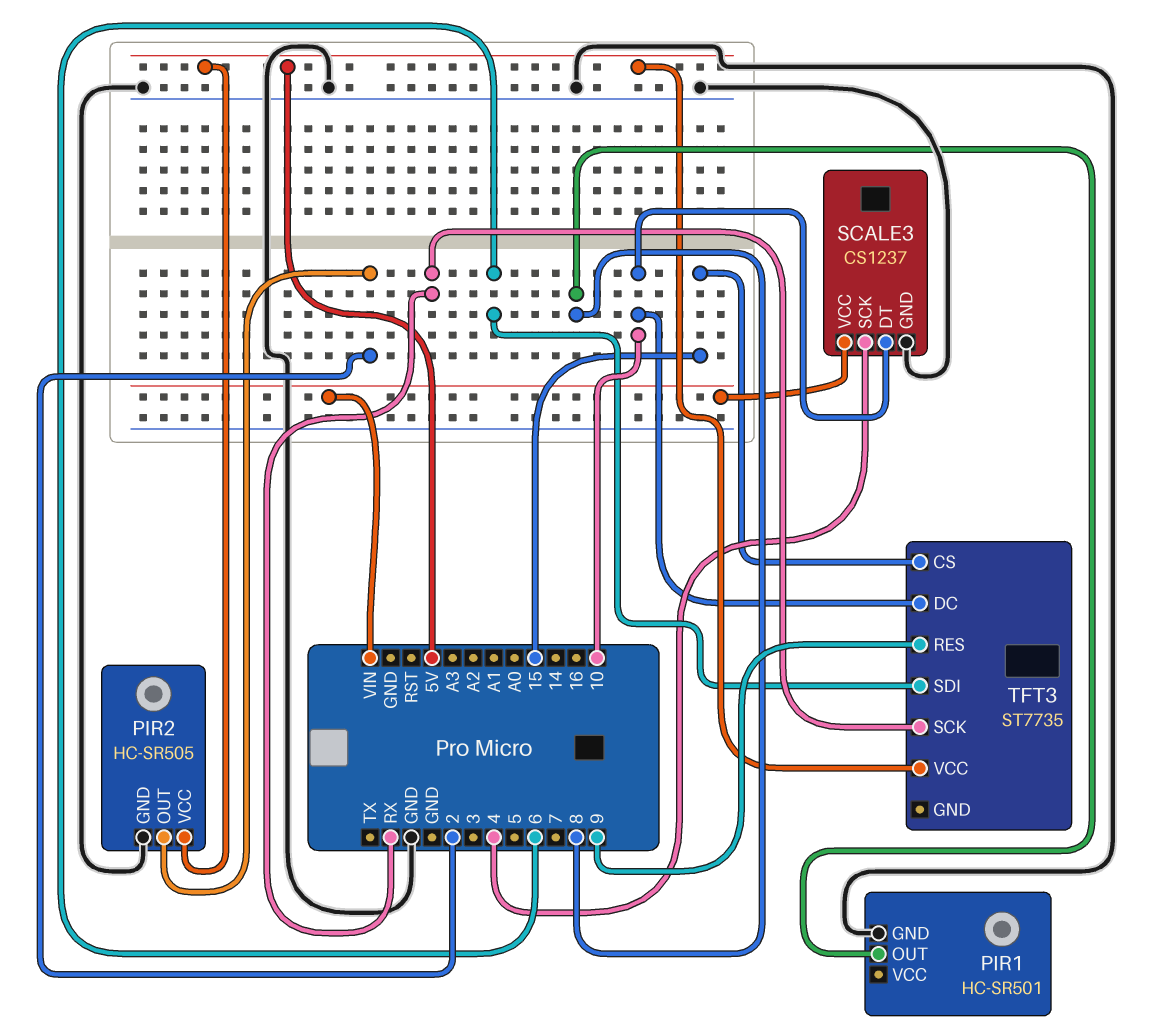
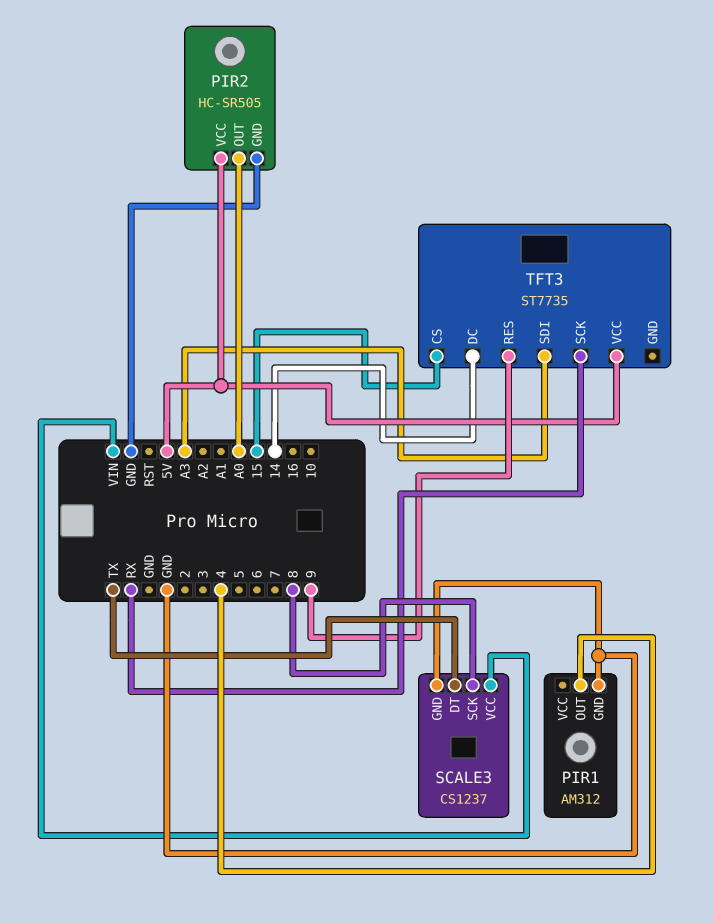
PIR1: HC-SR501 -> AM312
PIR1 pin OUT: 8 -> 4
PIR2 pin OUT: 2 -> A0
SCALE3 pin DT: 10 -> TX
SCALE3 pin SCK: 4 -> 8
TFT3 pin DC: 10 -> 14
TFT3 pin SDI: 6 -> A3

